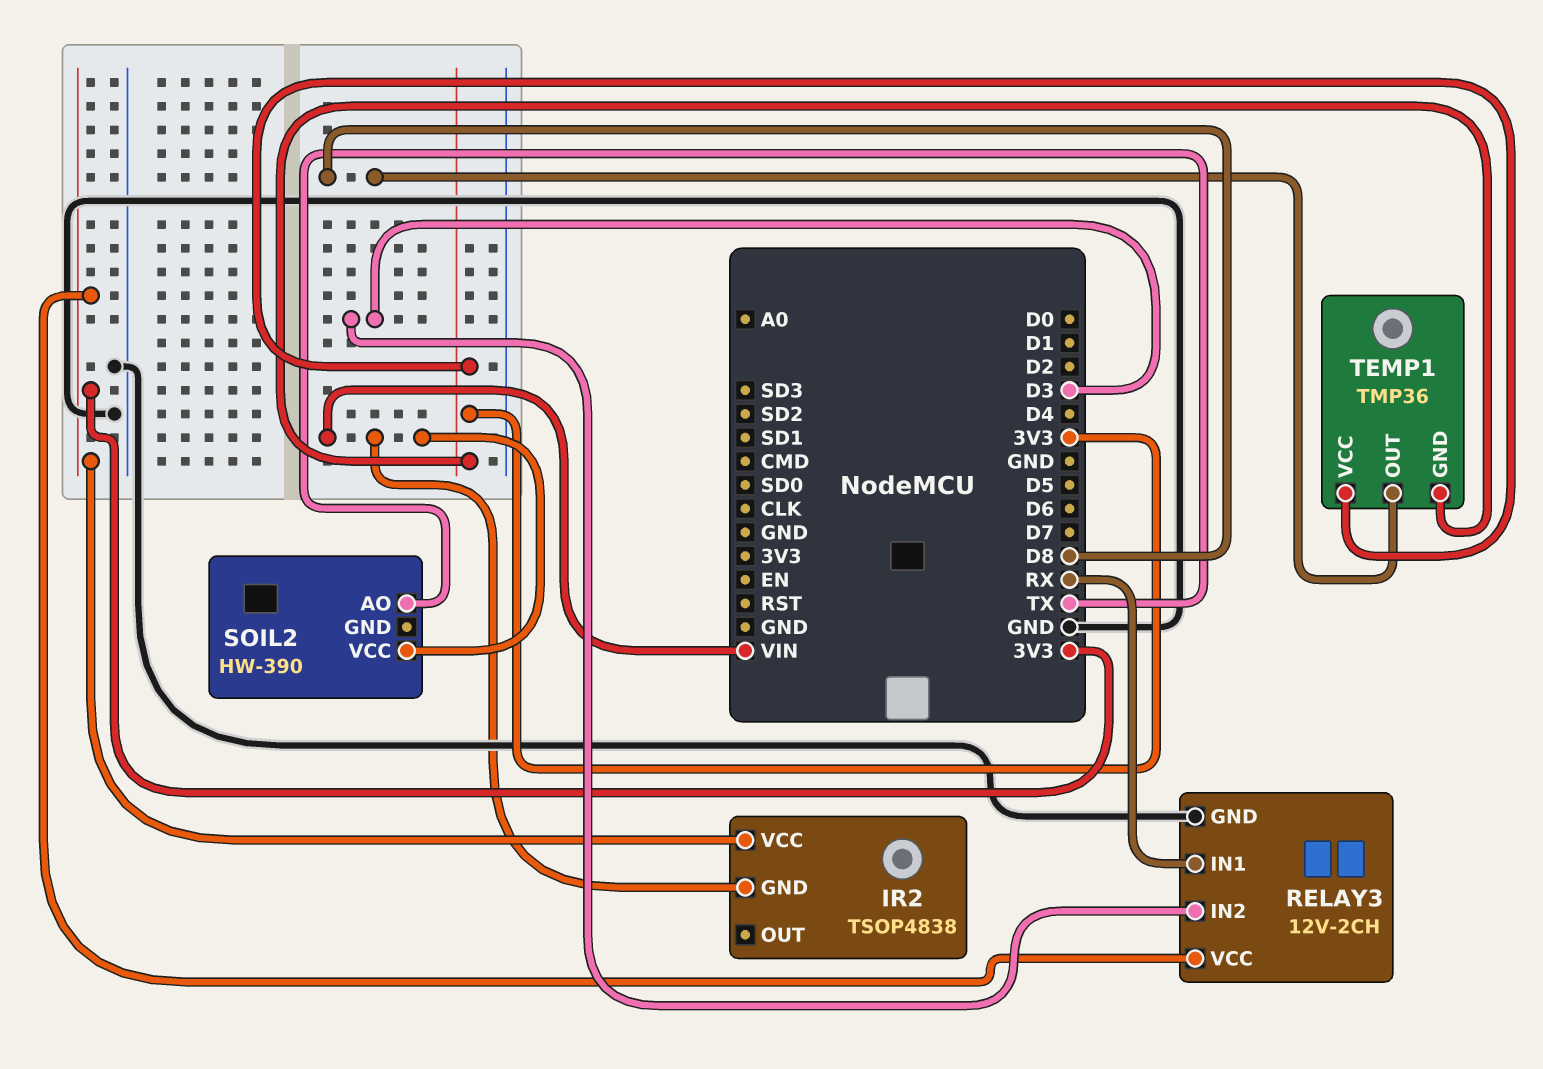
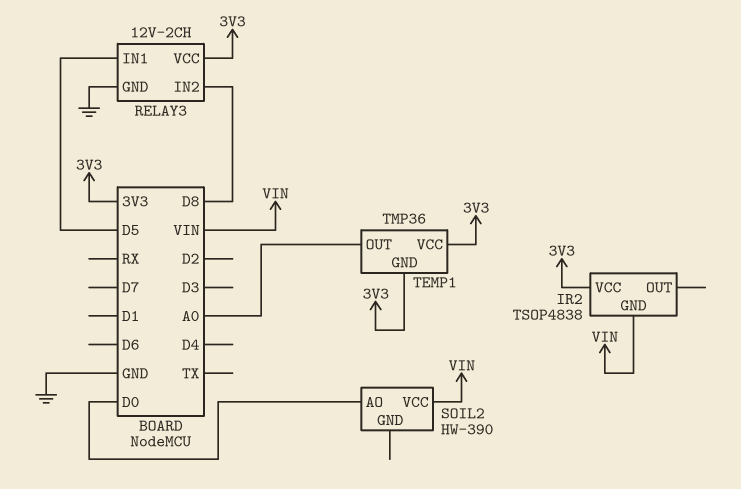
RELAY3 pin IN1: RX -> D5
RELAY3 pin IN2: D3 -> D8
SOIL2 pin AO: TX -> D0
TEMP1 pin OUT: D8 -> A0

